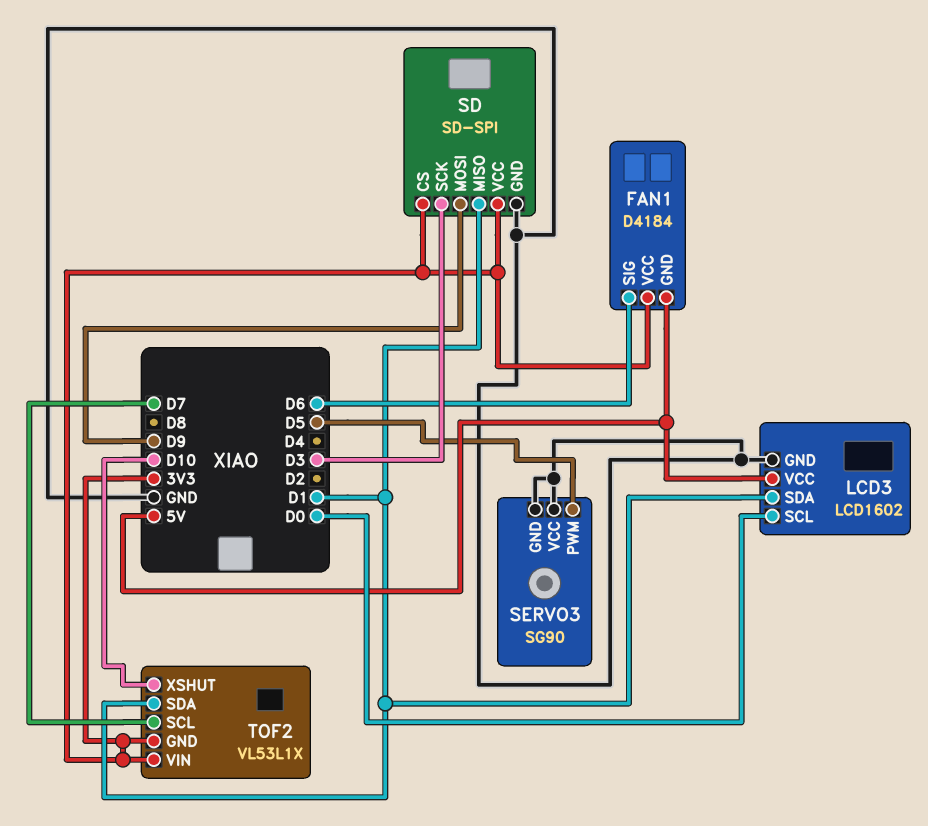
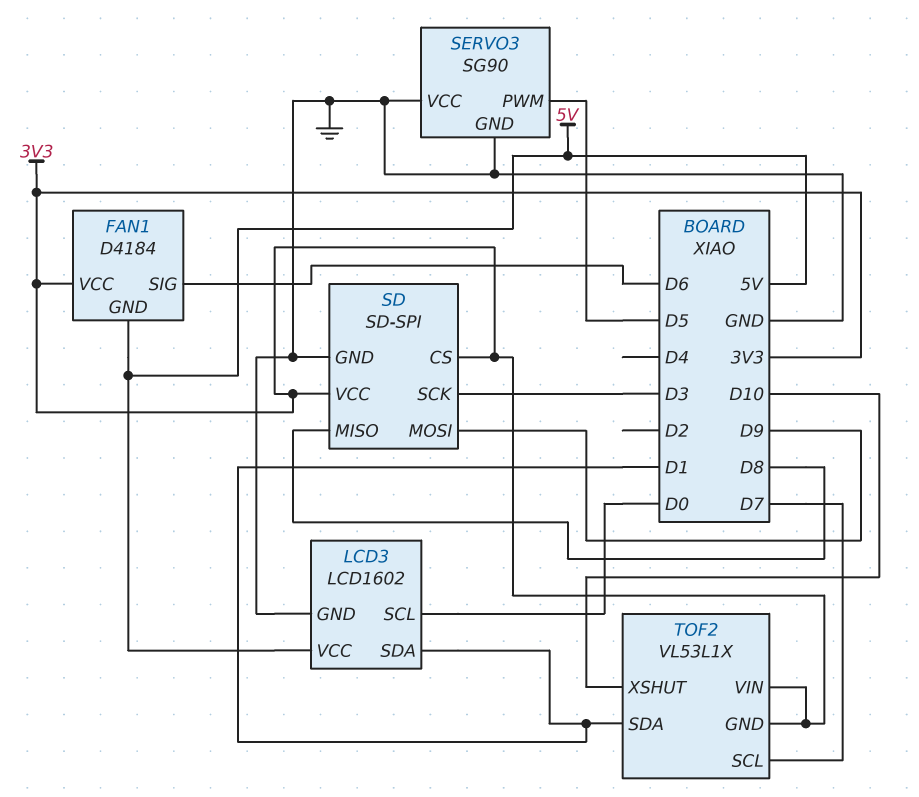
SD pin MISO: D1 -> D8

